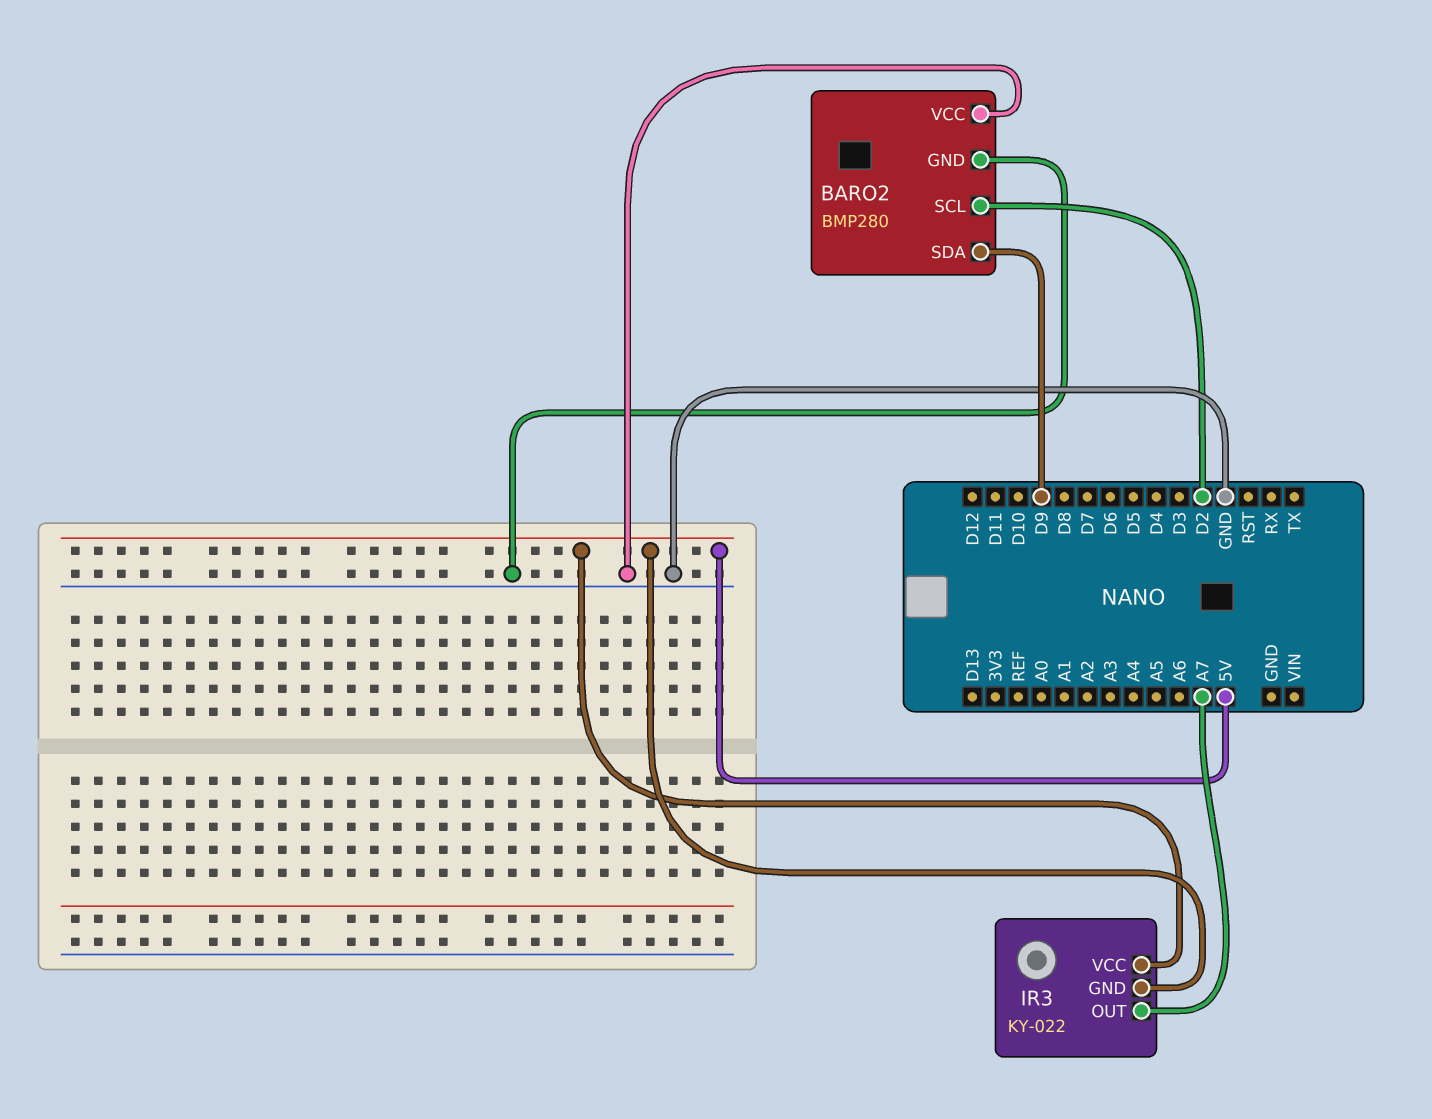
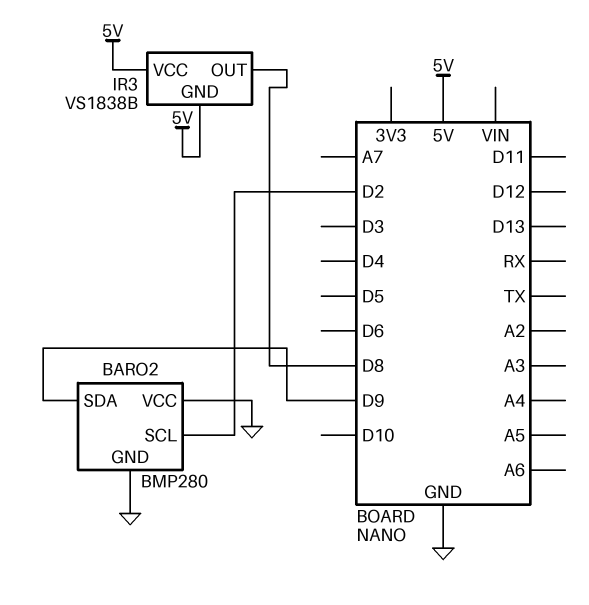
IR3: KY-022 -> VS1838B
IR3 pin OUT: A7 -> D8

